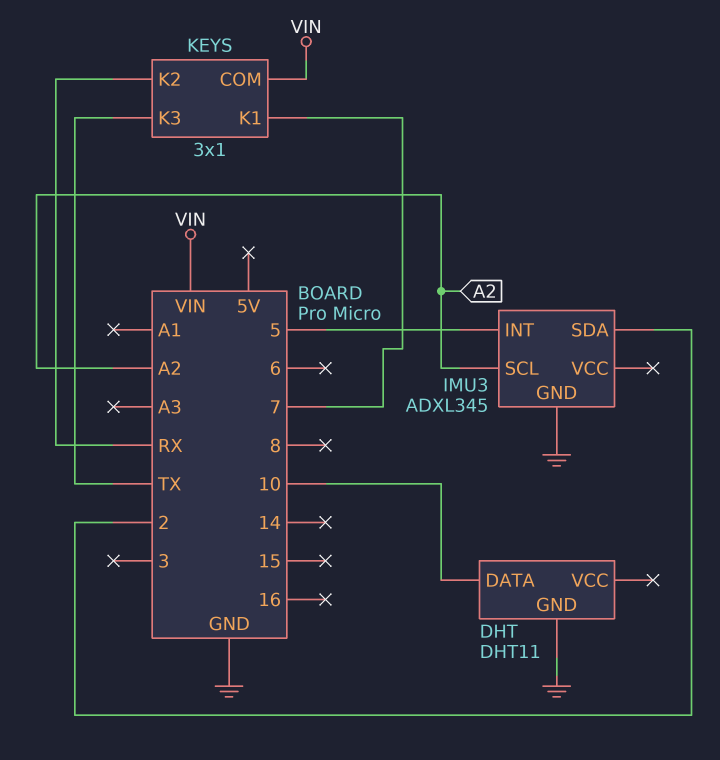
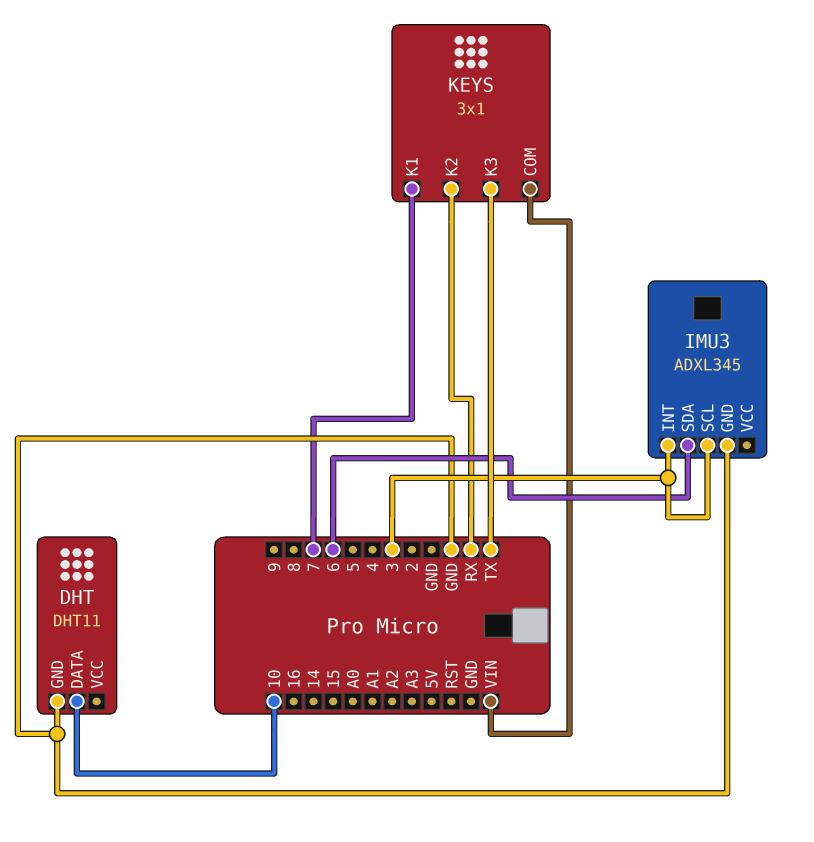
IMU3 pin INT: 5 -> 3
IMU3 pin SCL: A2 -> 3
IMU3 pin SDA: 2 -> 6

